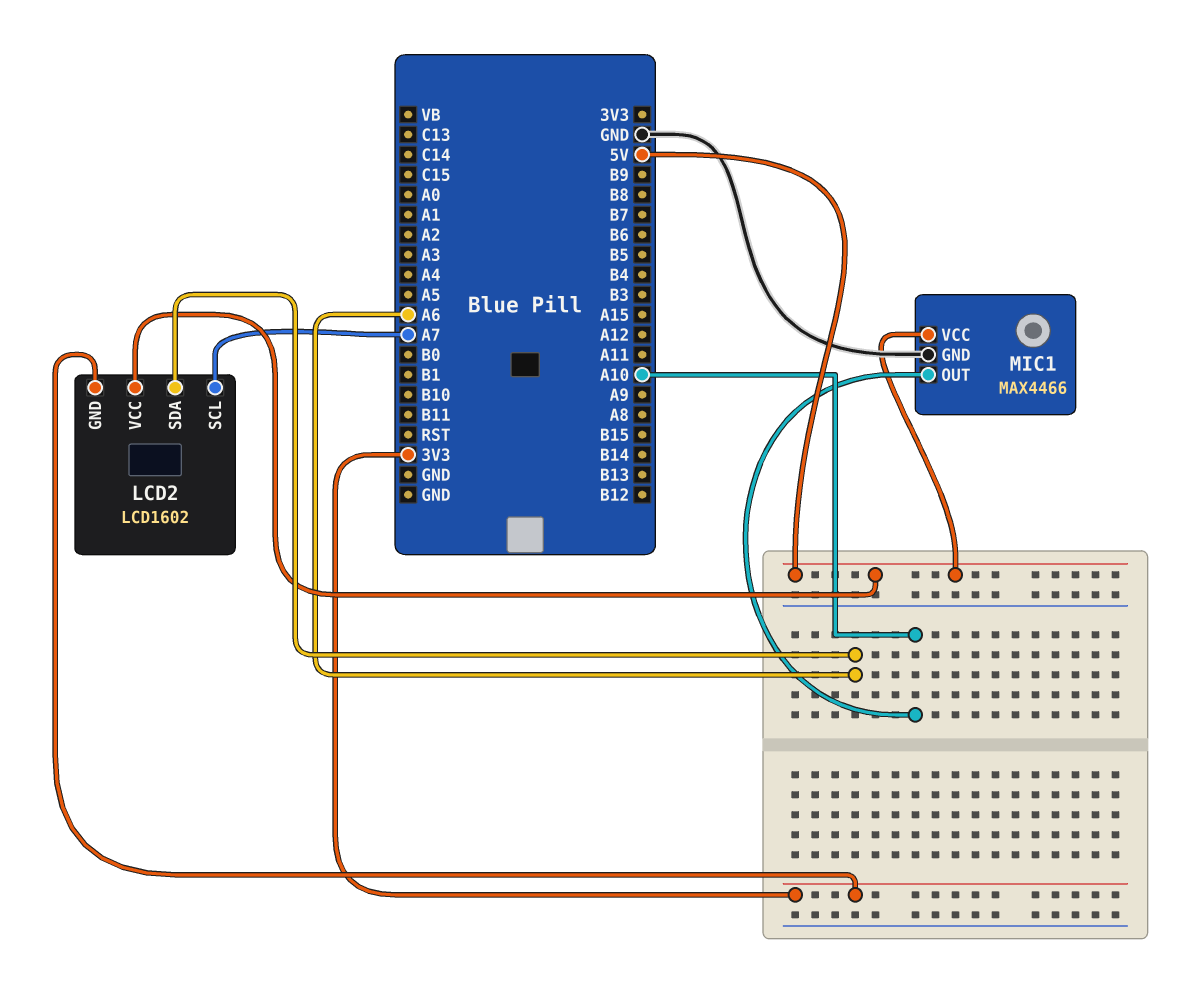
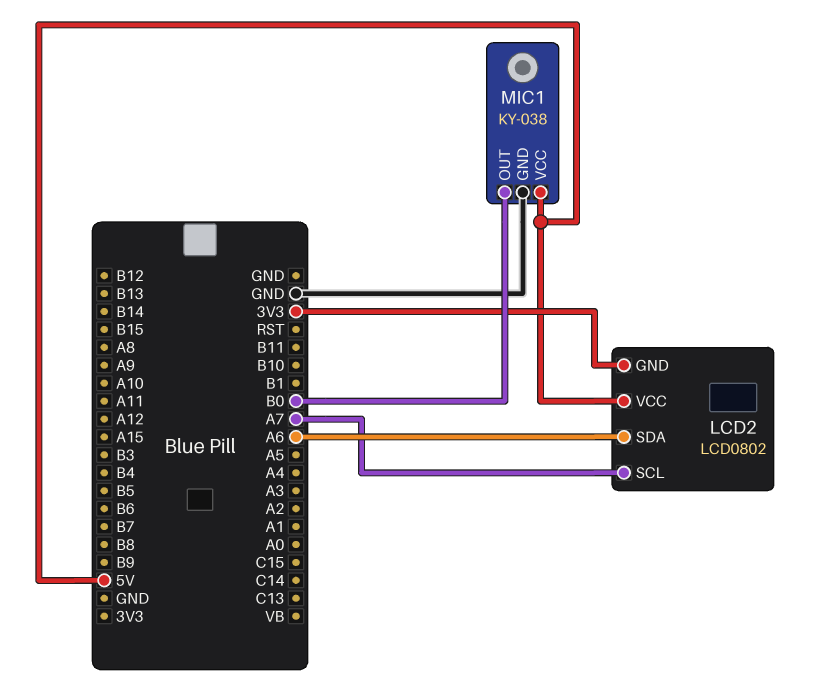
LCD2: LCD1602 -> LCD0802
MIC1: MAX4466 -> KY-038
MIC1 pin OUT: A10 -> B0

